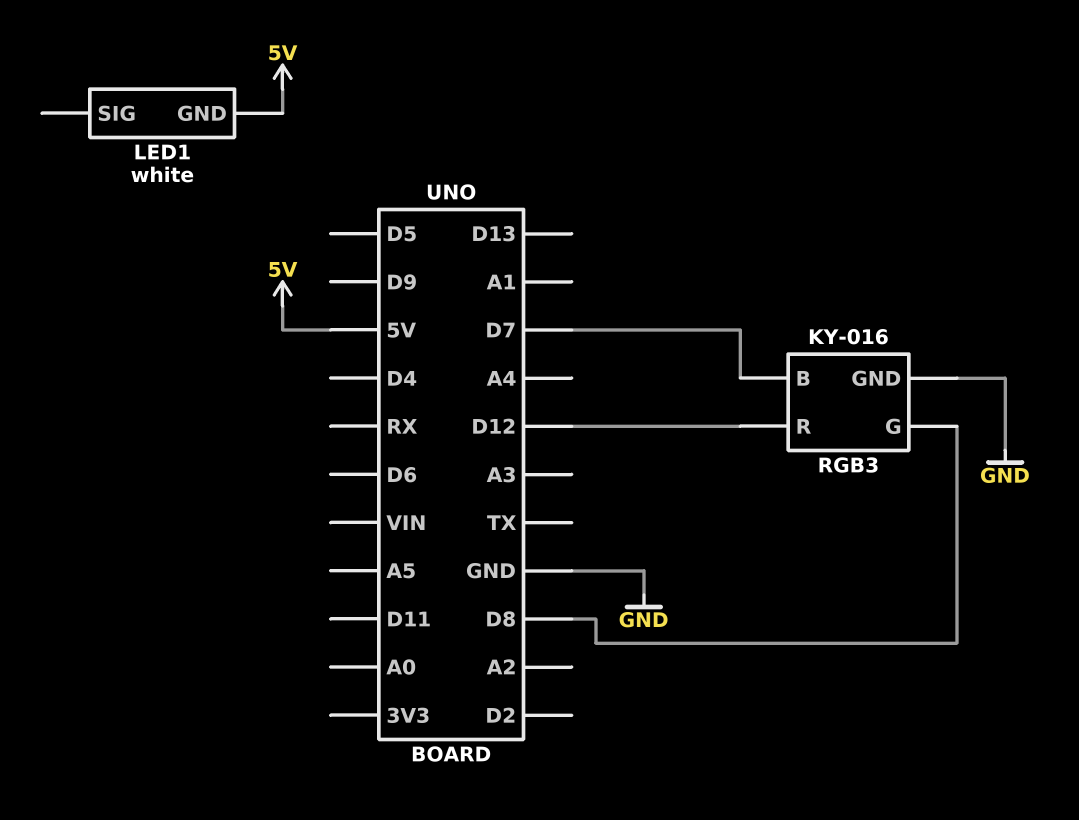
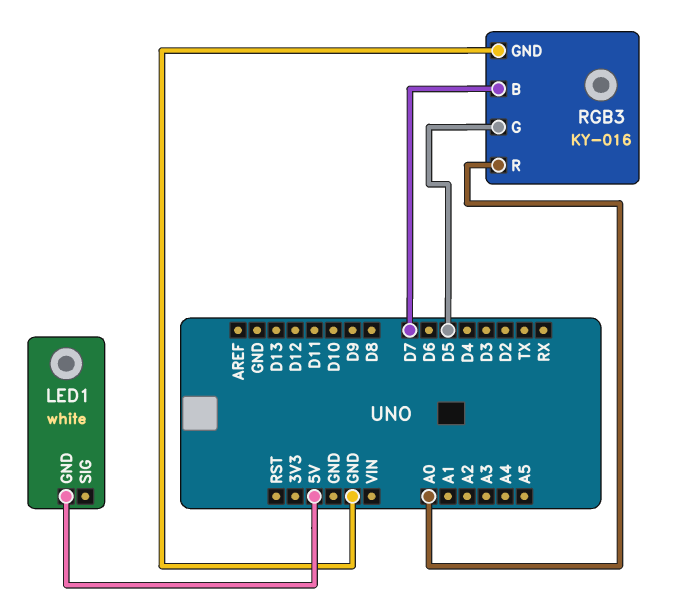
RGB3 pin G: D8 -> D5
RGB3 pin R: D12 -> A0

